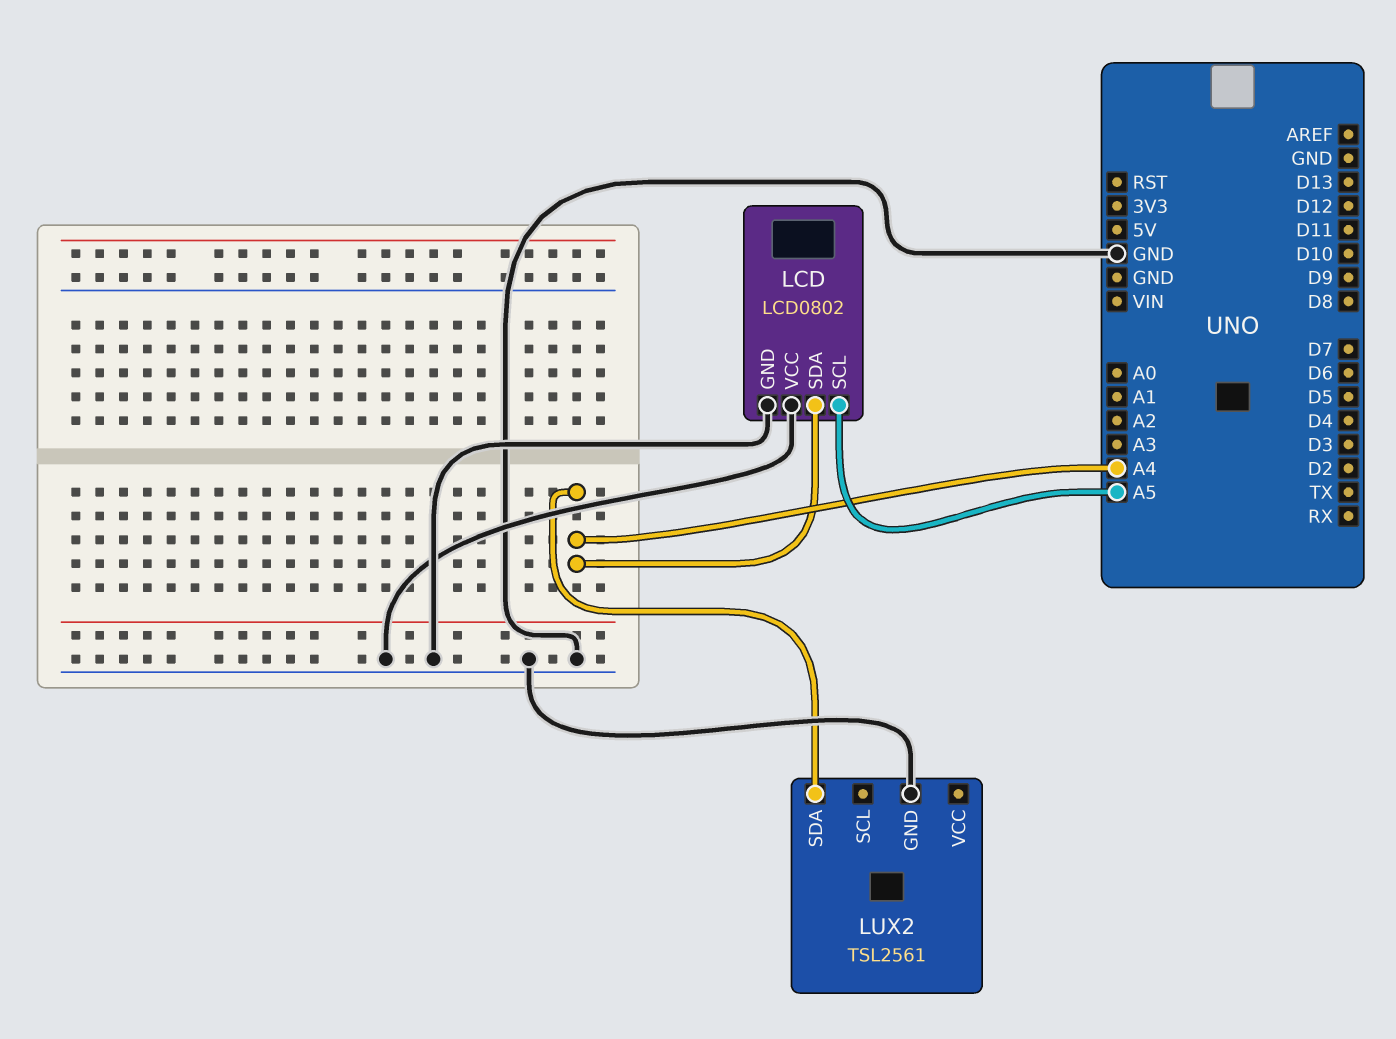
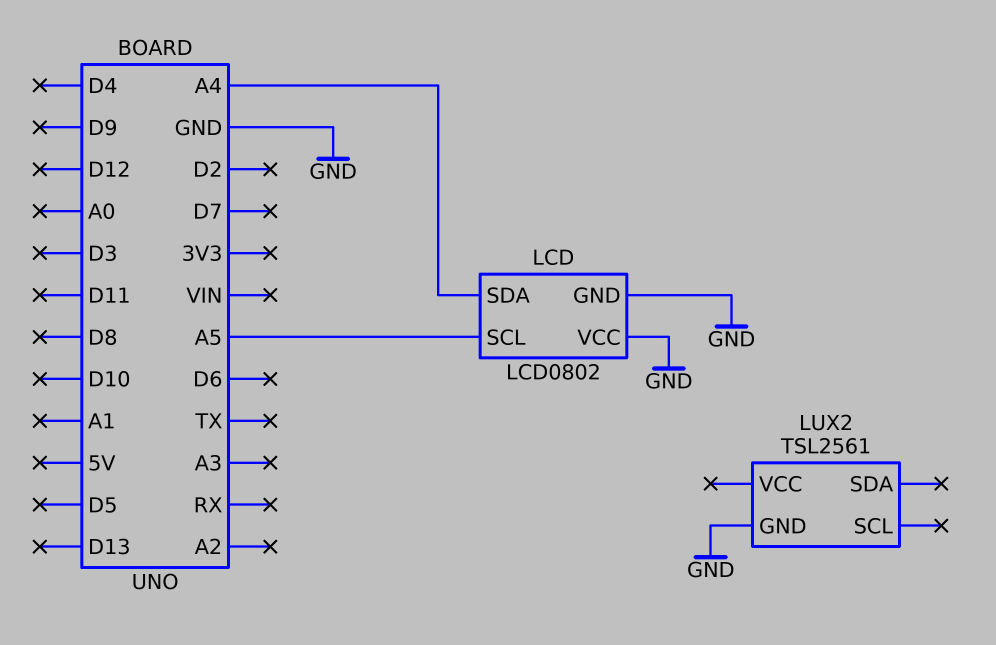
LUX2 pin SDA: A4 -> none

